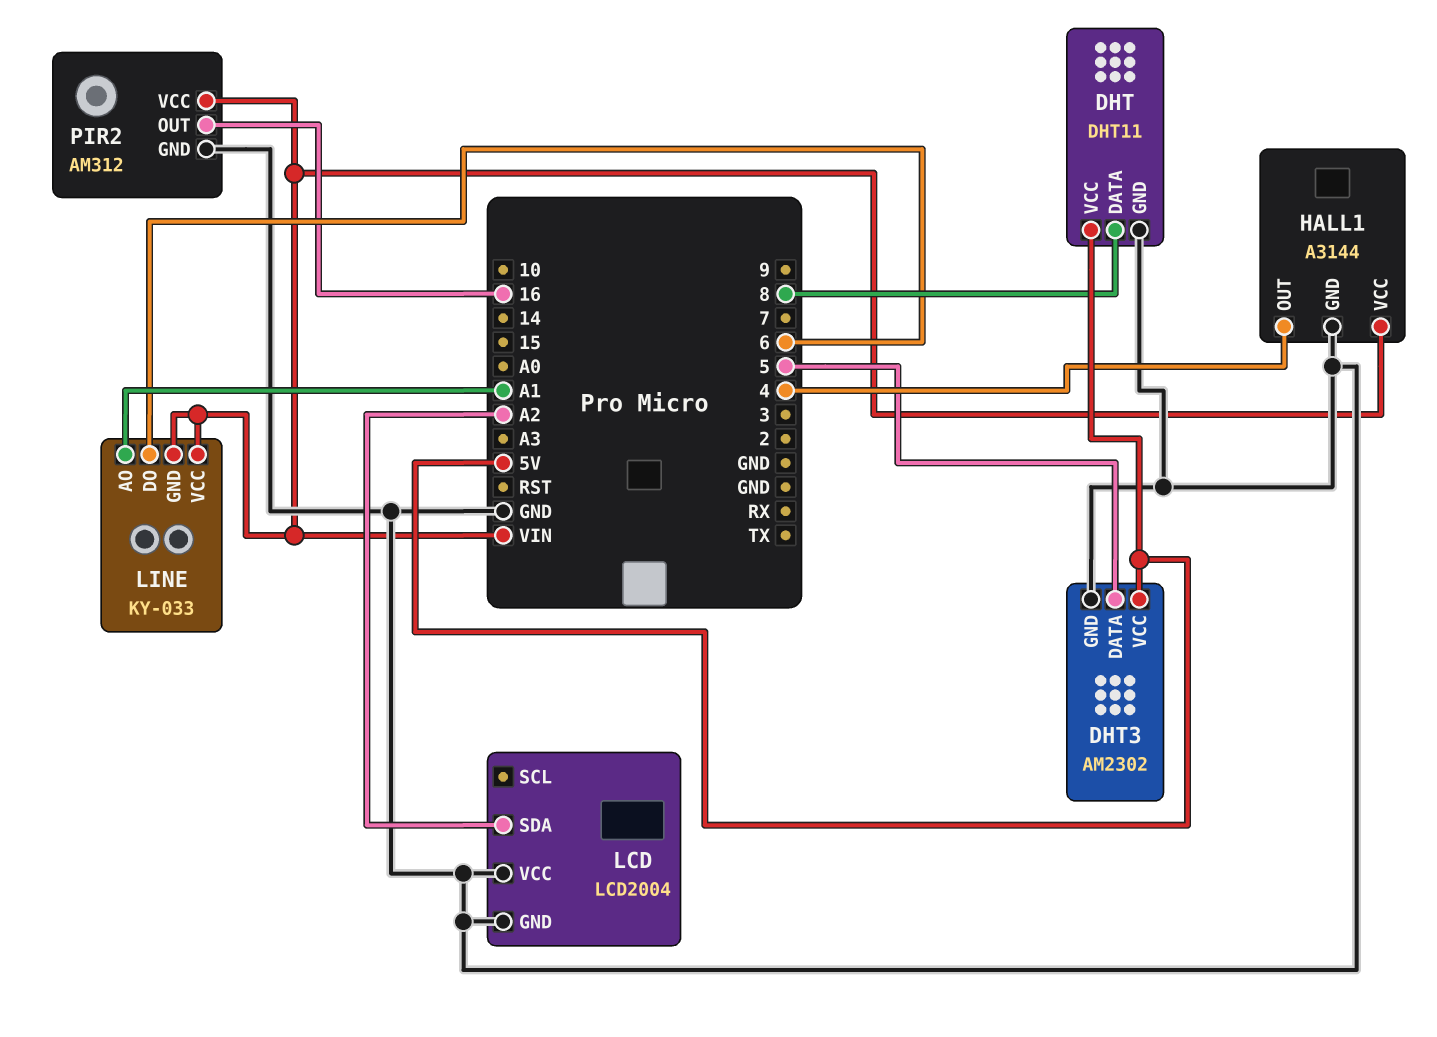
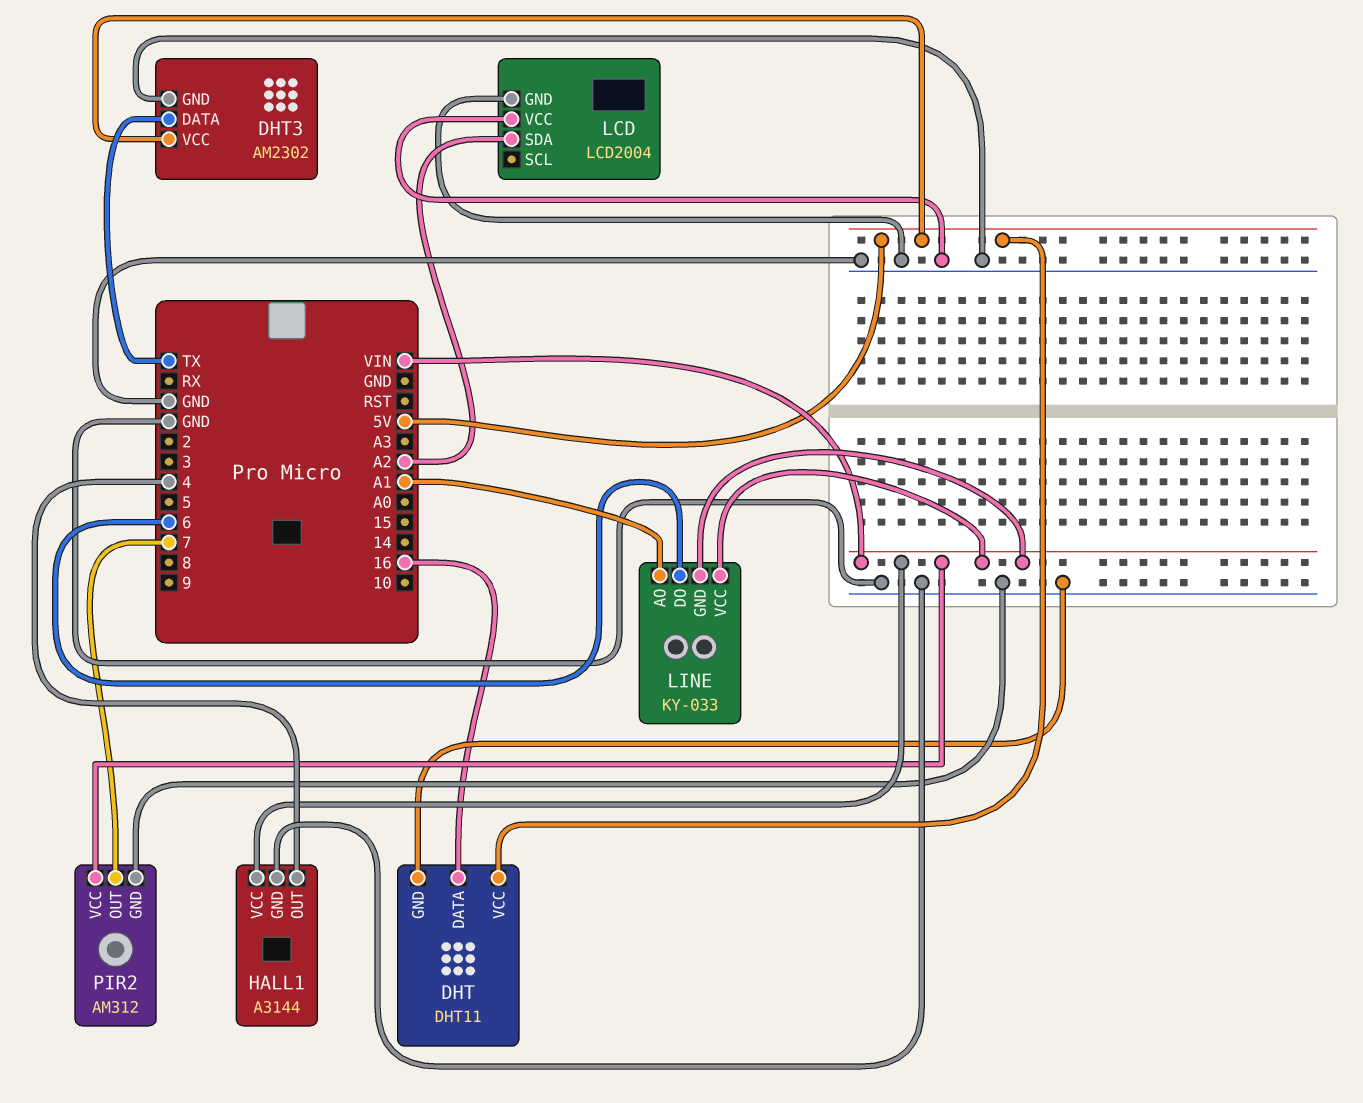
DHT pin DATA: 8 -> 16
DHT3 pin DATA: 5 -> TX
PIR2 pin OUT: 16 -> 7

